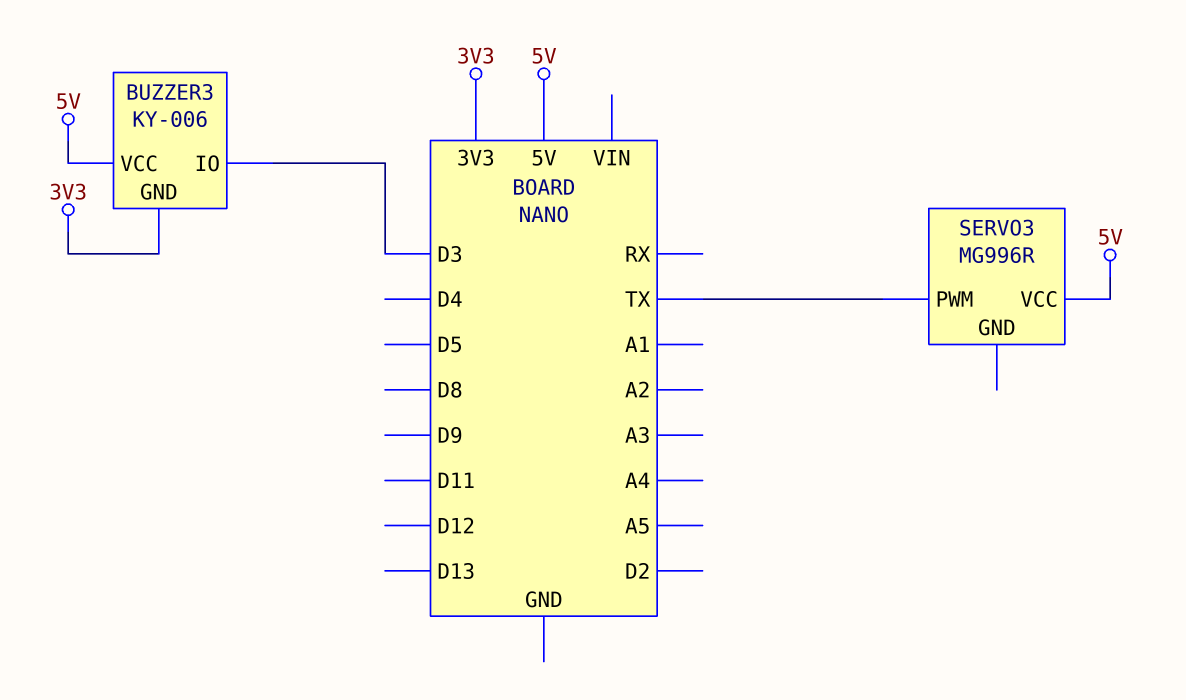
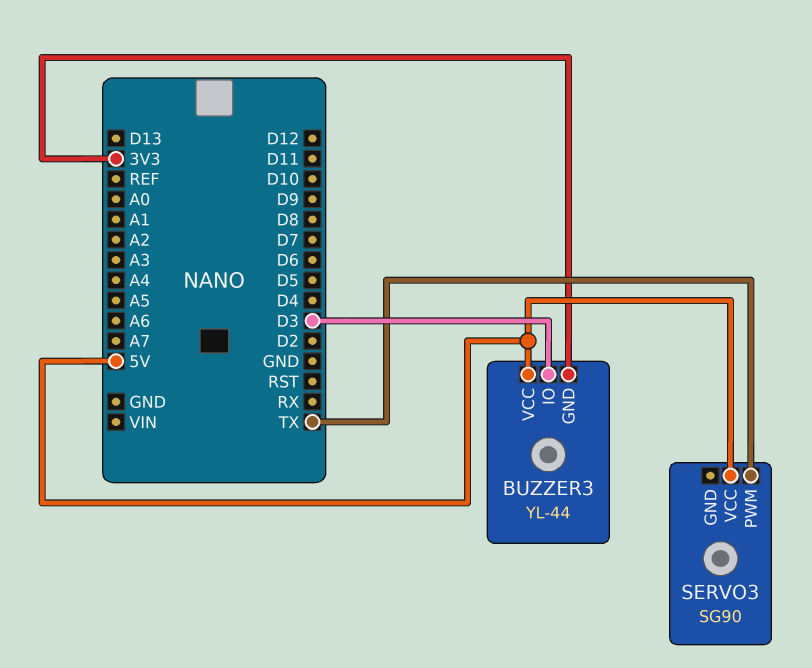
BUZZER3: KY-006 -> YL-44
SERVO3: MG996R -> SG90

